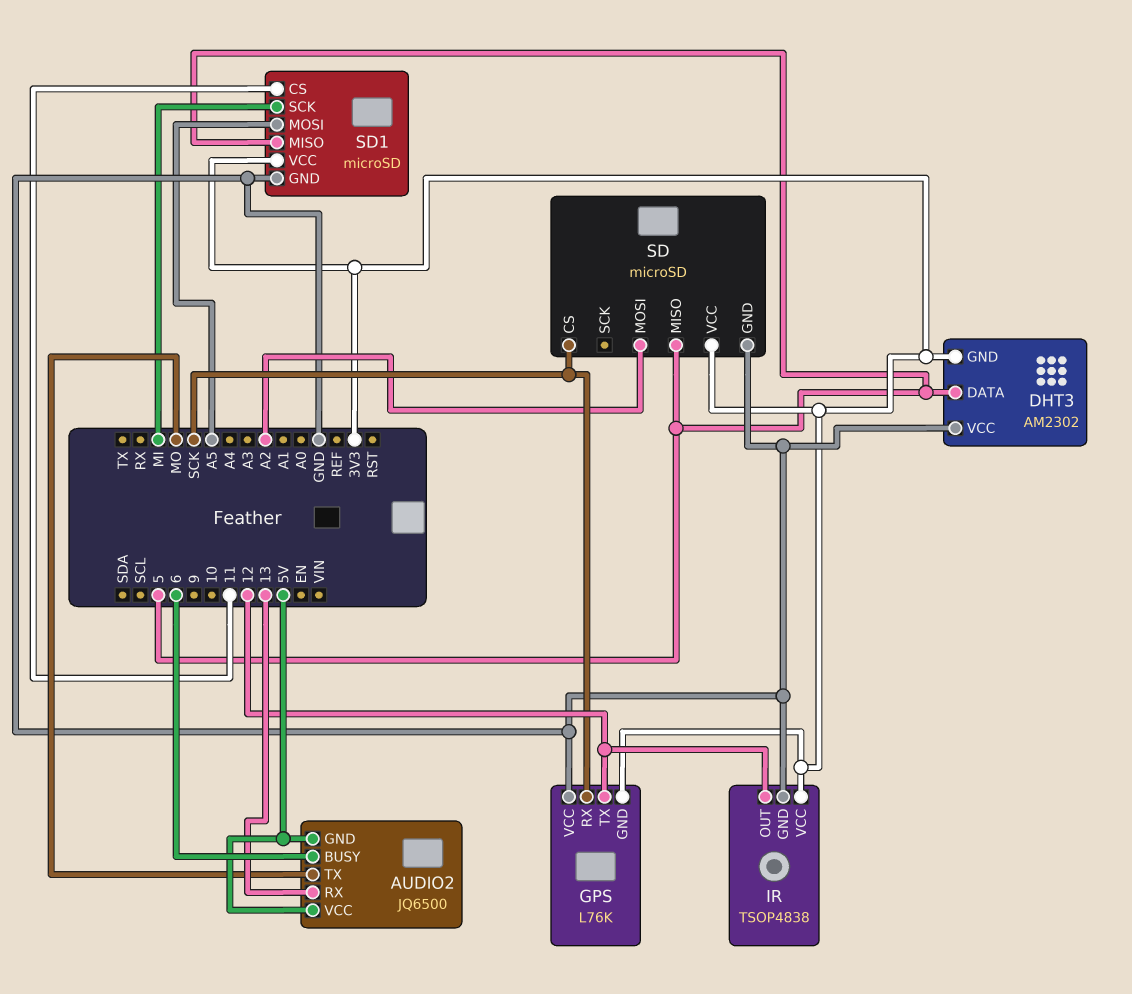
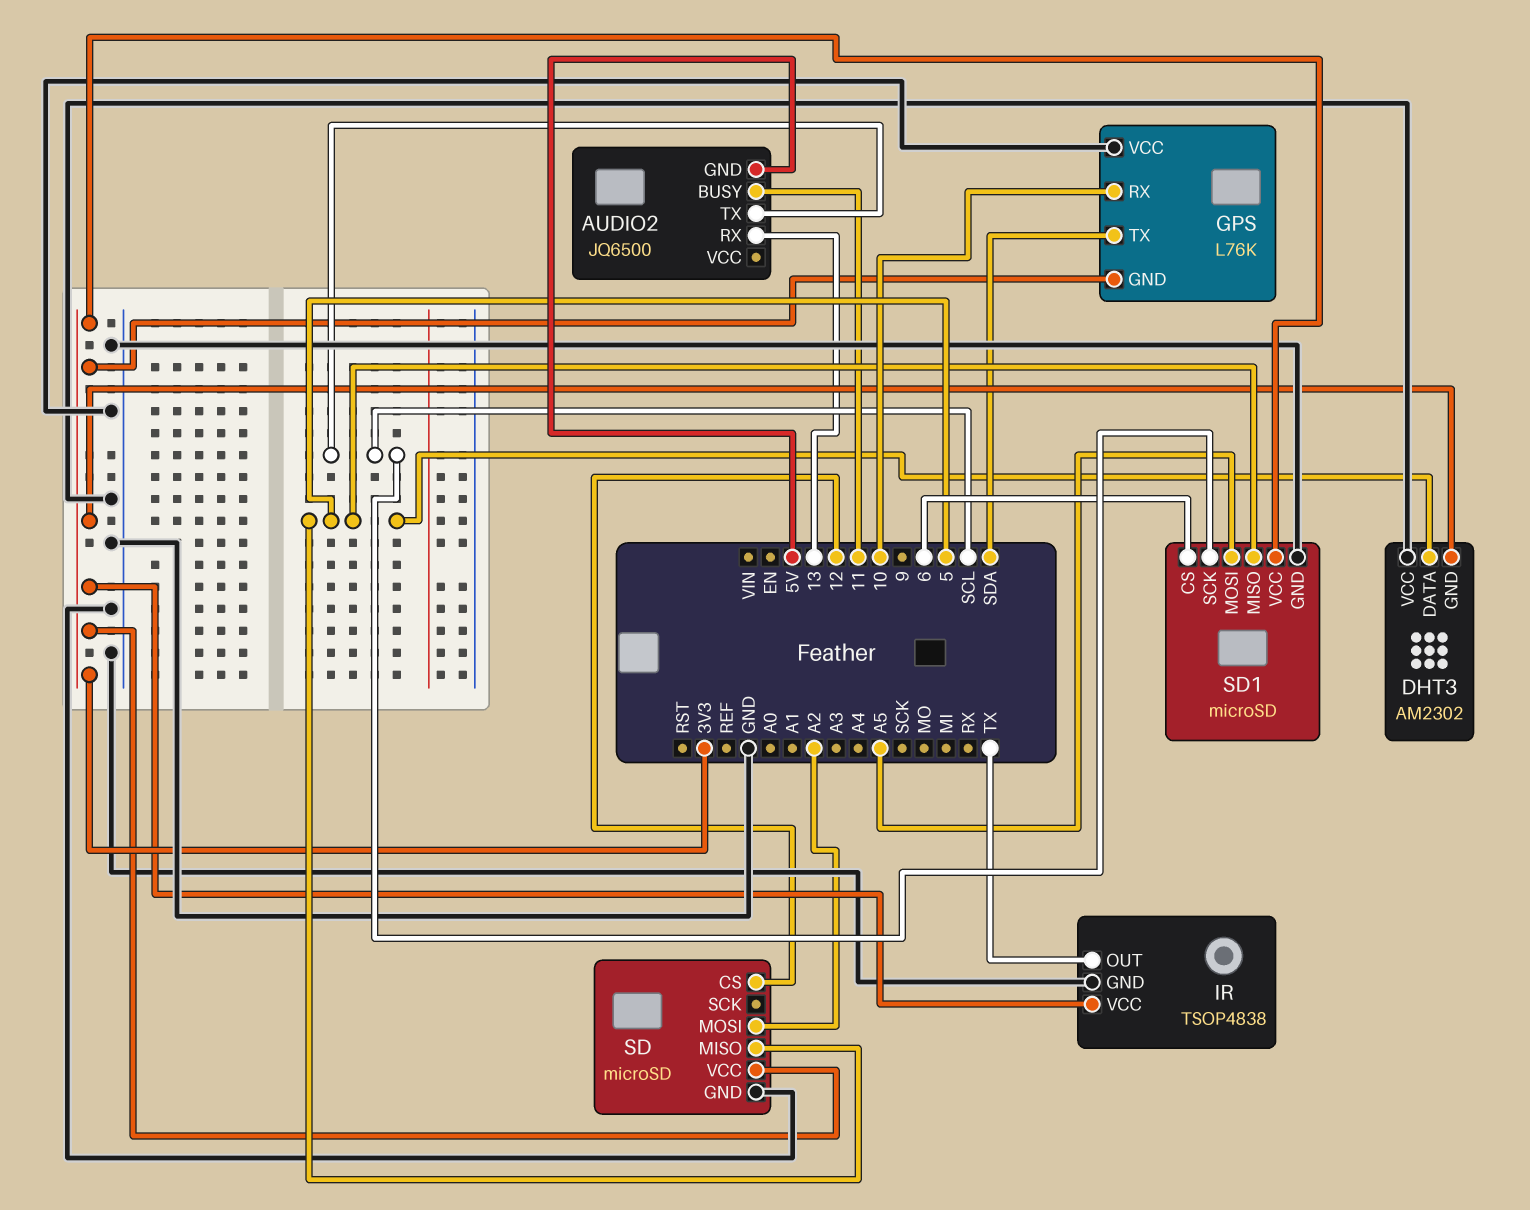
AUDIO2 pin BUSY: 6 -> 11
AUDIO2 pin TX: MO -> SCL
AUDIO2 pin VCC: 5V -> none
GPS pin RX: SCK -> 10
GPS pin TX: 12 -> SDA
IR pin OUT: 12 -> TX
SD pin CS: SCK -> 12
SD1 pin CS: 11 -> 6
SD1 pin SCK: MI -> SCL

